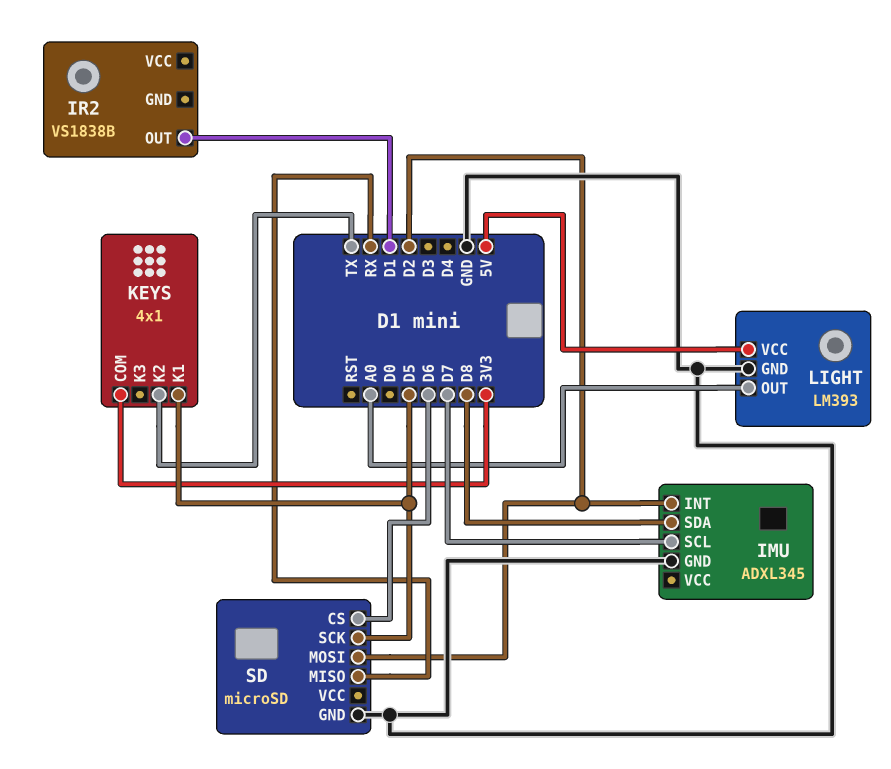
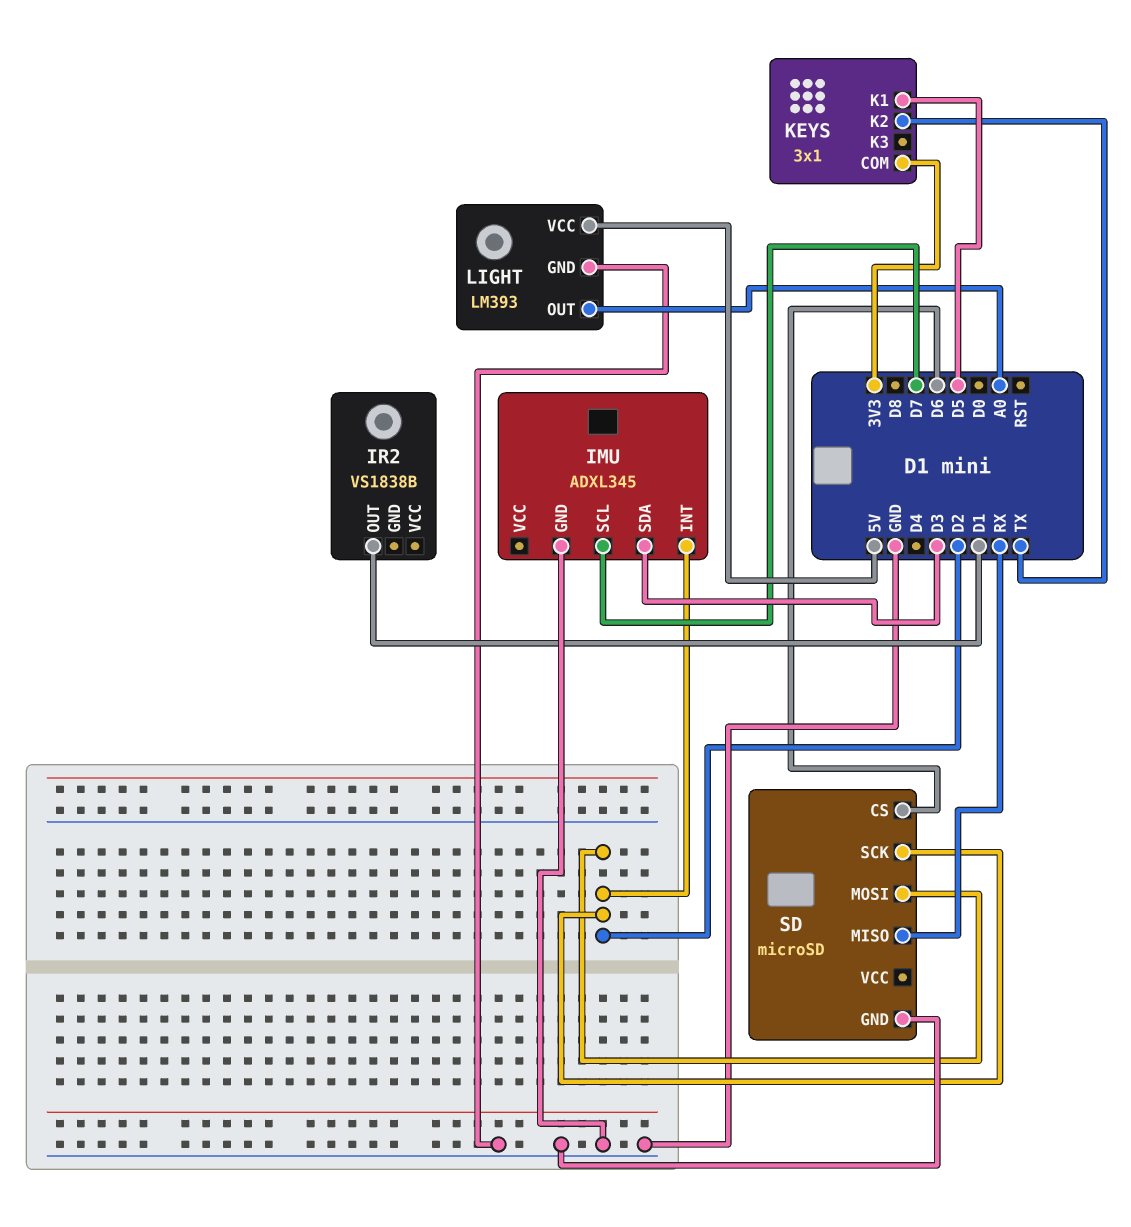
IMU pin SDA: D8 -> D3
KEYS: 4x1 -> 3x1
SD pin SCK: D5 -> D2

